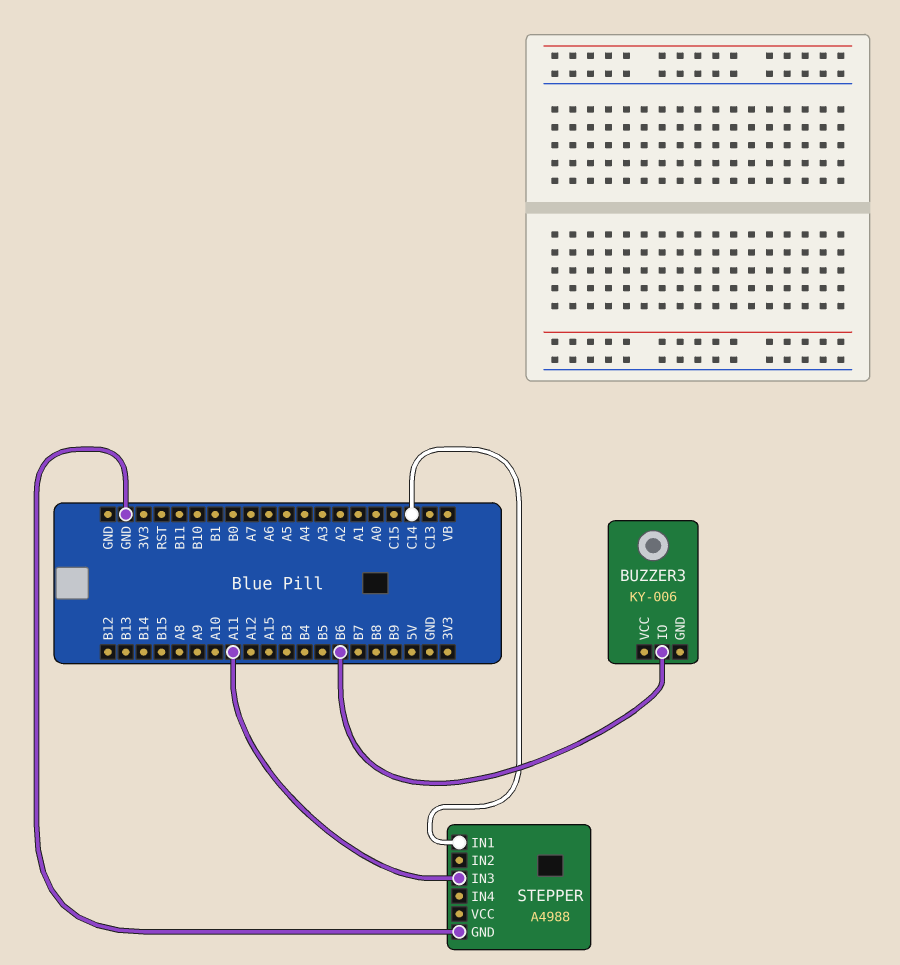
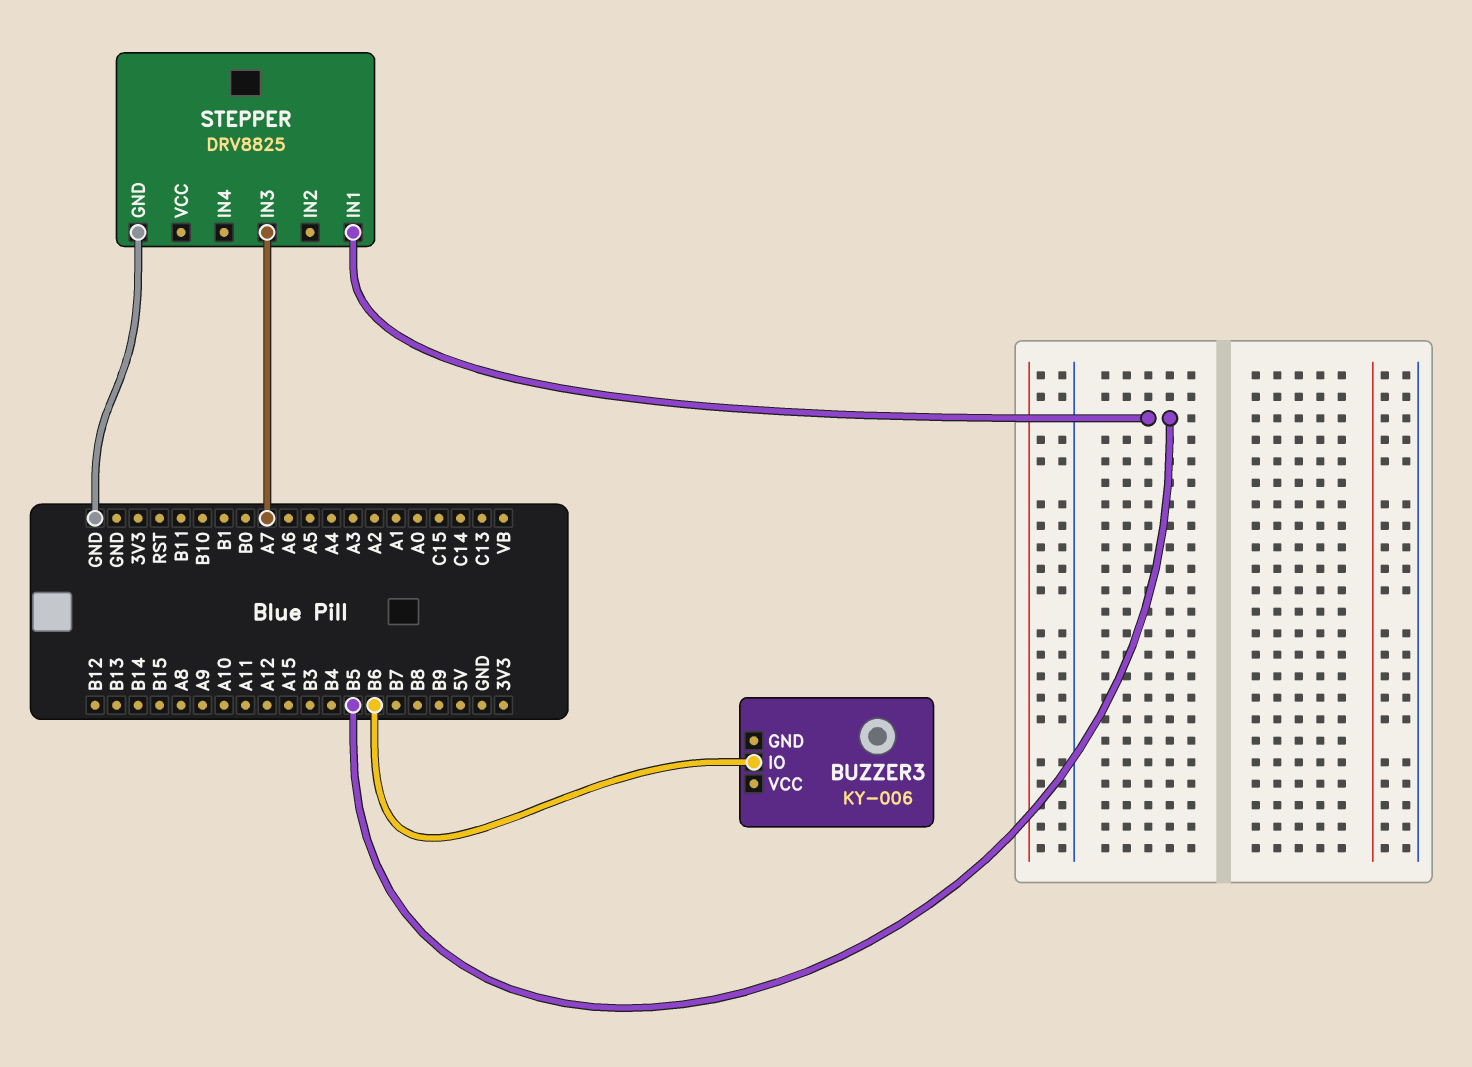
STEPPER: A4988 -> DRV8825
STEPPER pin IN1: C14 -> B5
STEPPER pin IN3: A11 -> A7

